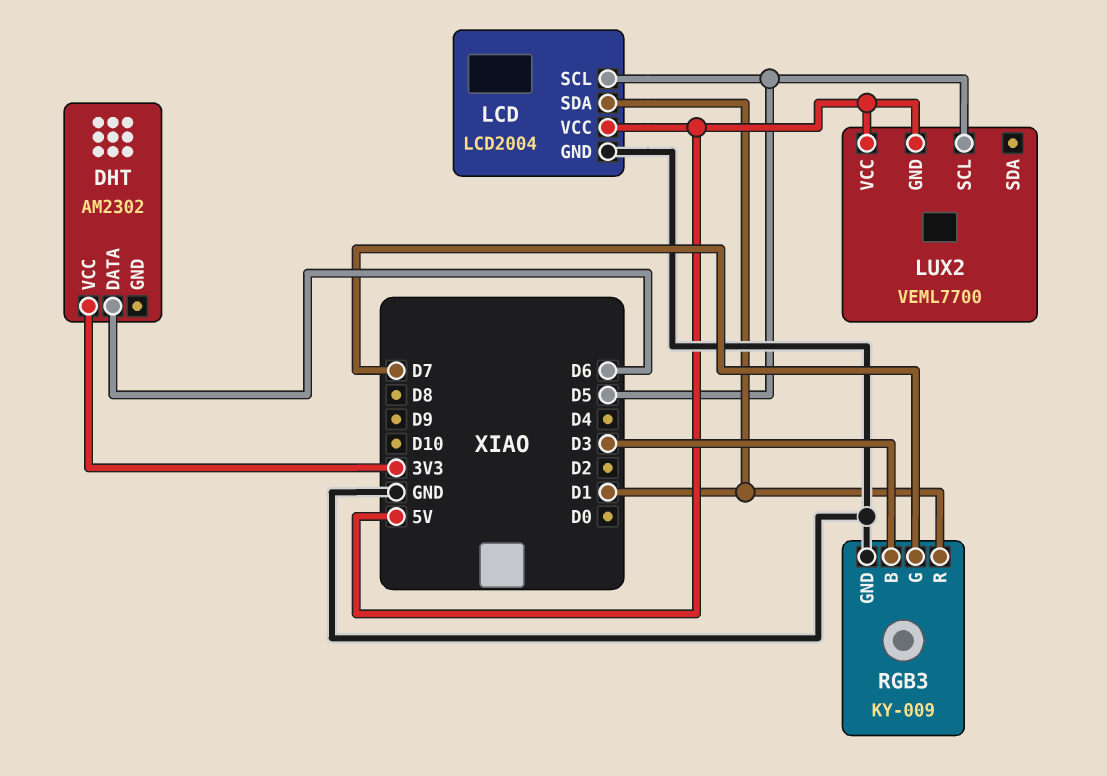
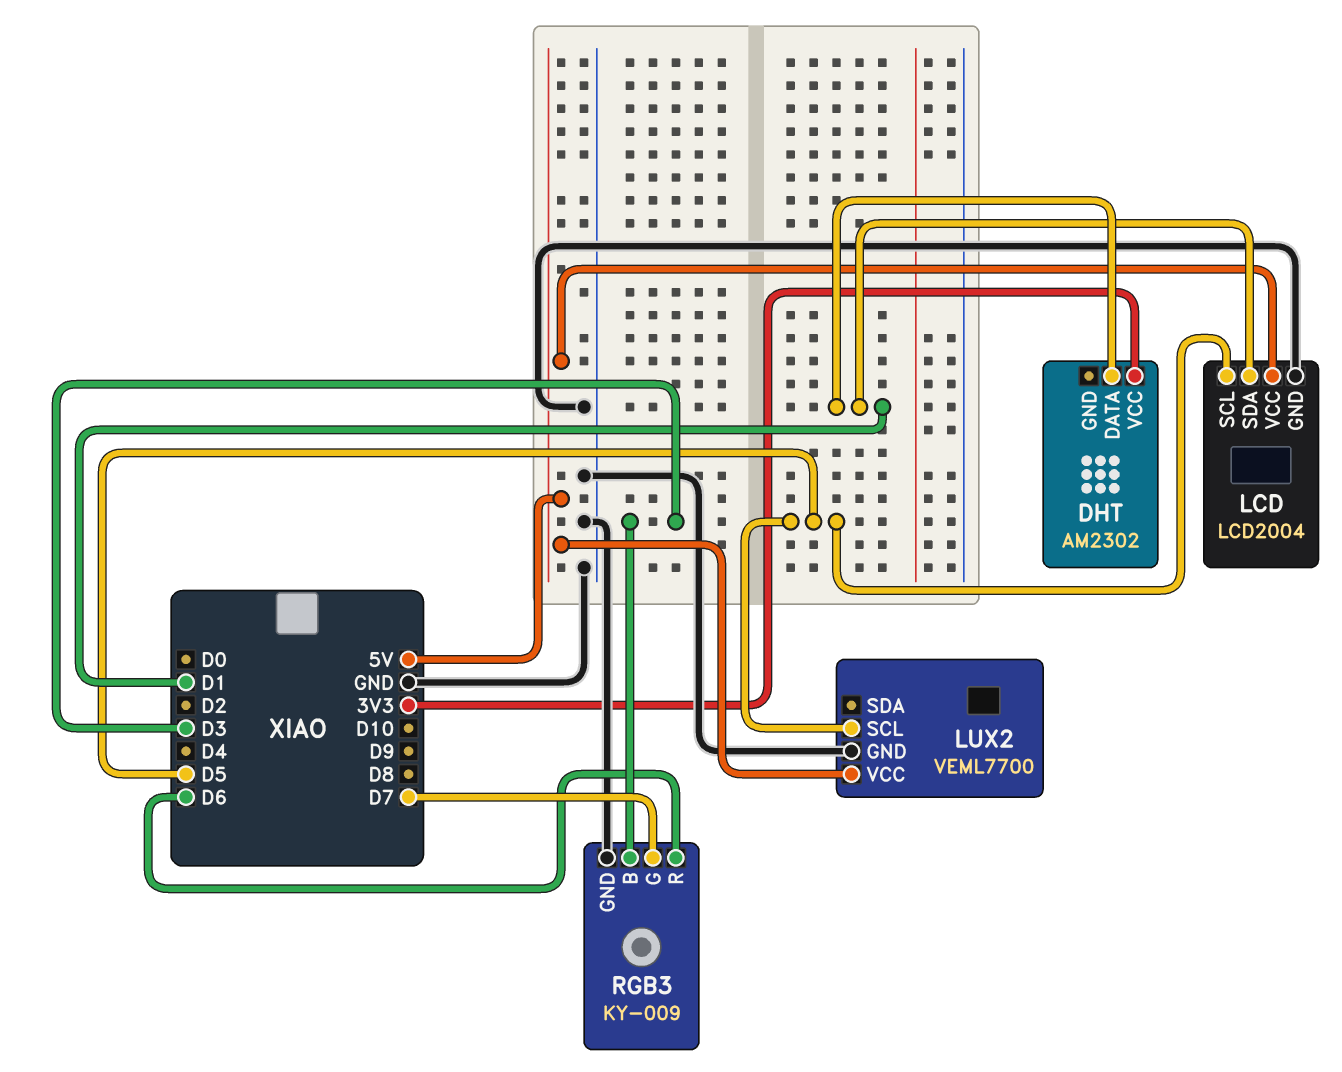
DHT pin DATA: D6 -> D1
LUX2 pin GND: 5V -> GND
RGB3 pin R: D1 -> D6

